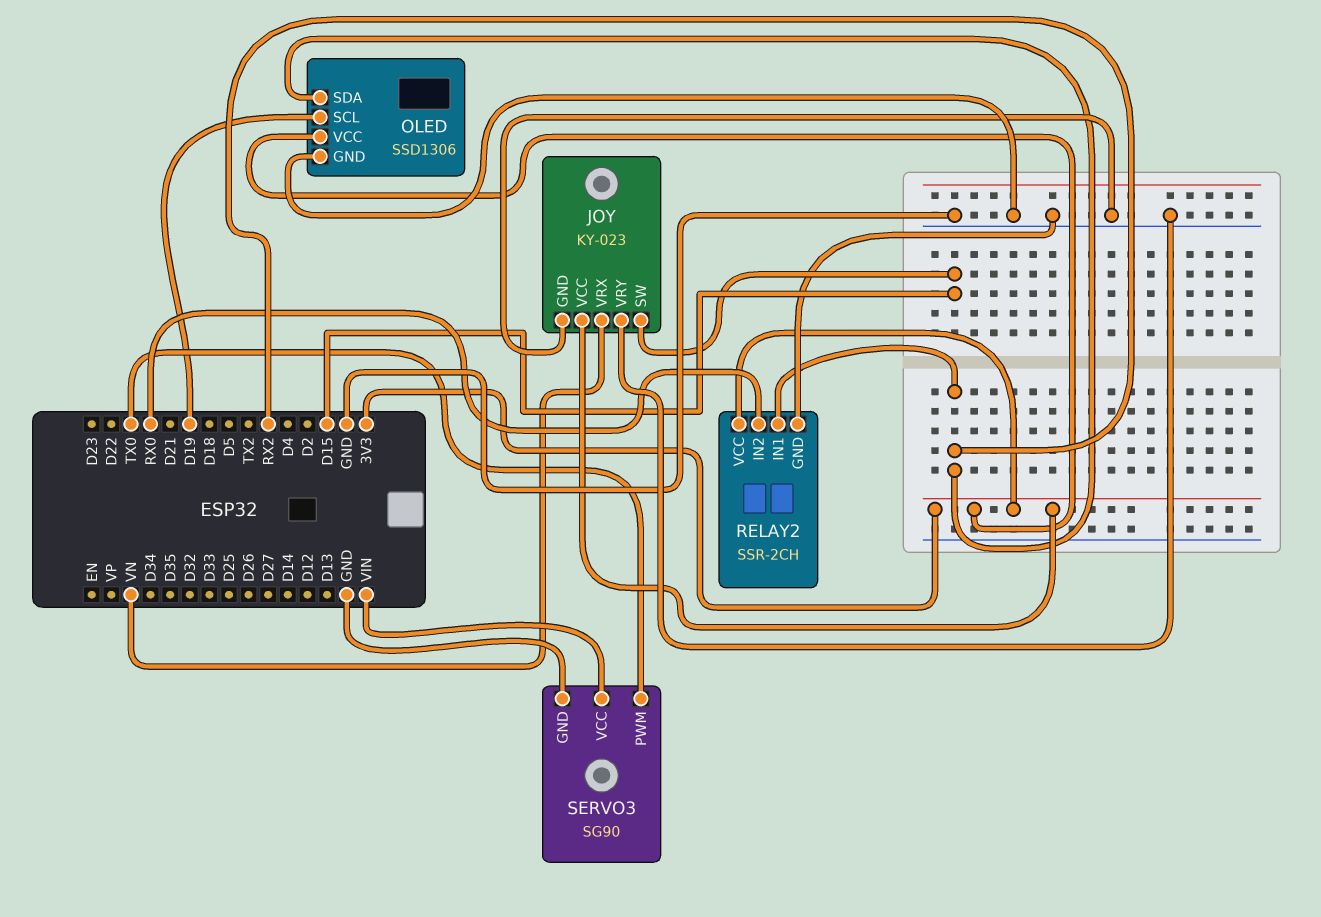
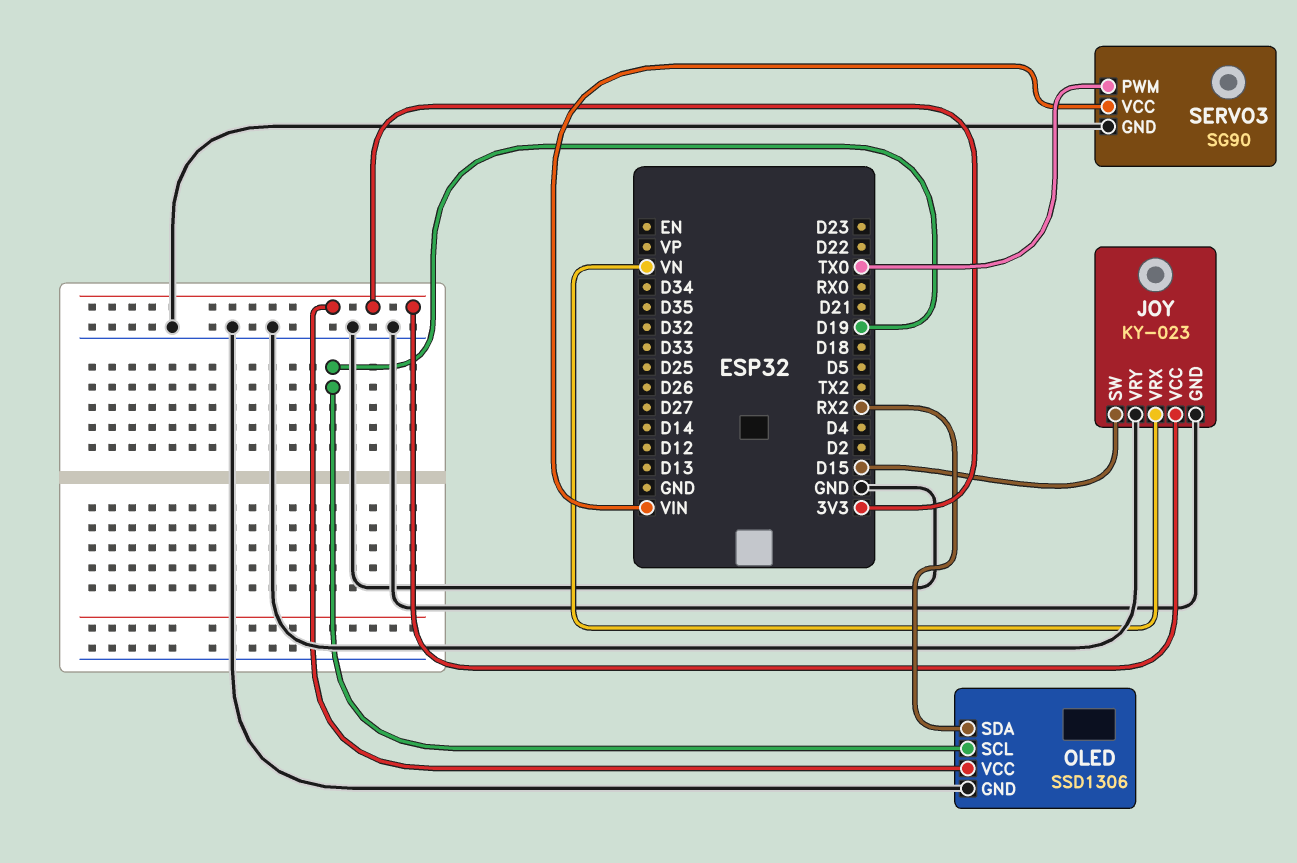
RELAY2: SSR-2CH -> none
RELAY2 pin GND: GND -> none
RELAY2 pin IN1: RX2 -> none
RELAY2 pin IN2: RX0 -> none
RELAY2 pin VCC: 3V3 -> none

